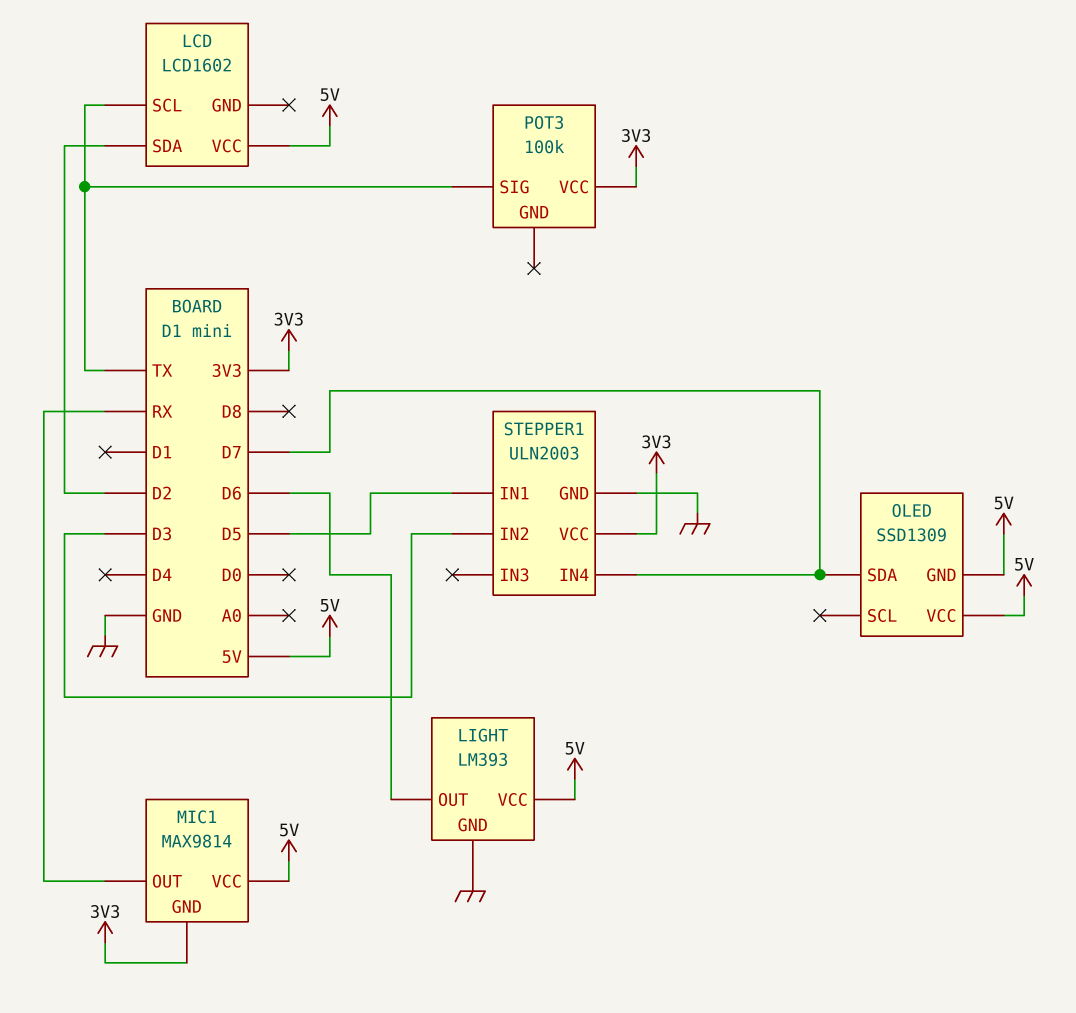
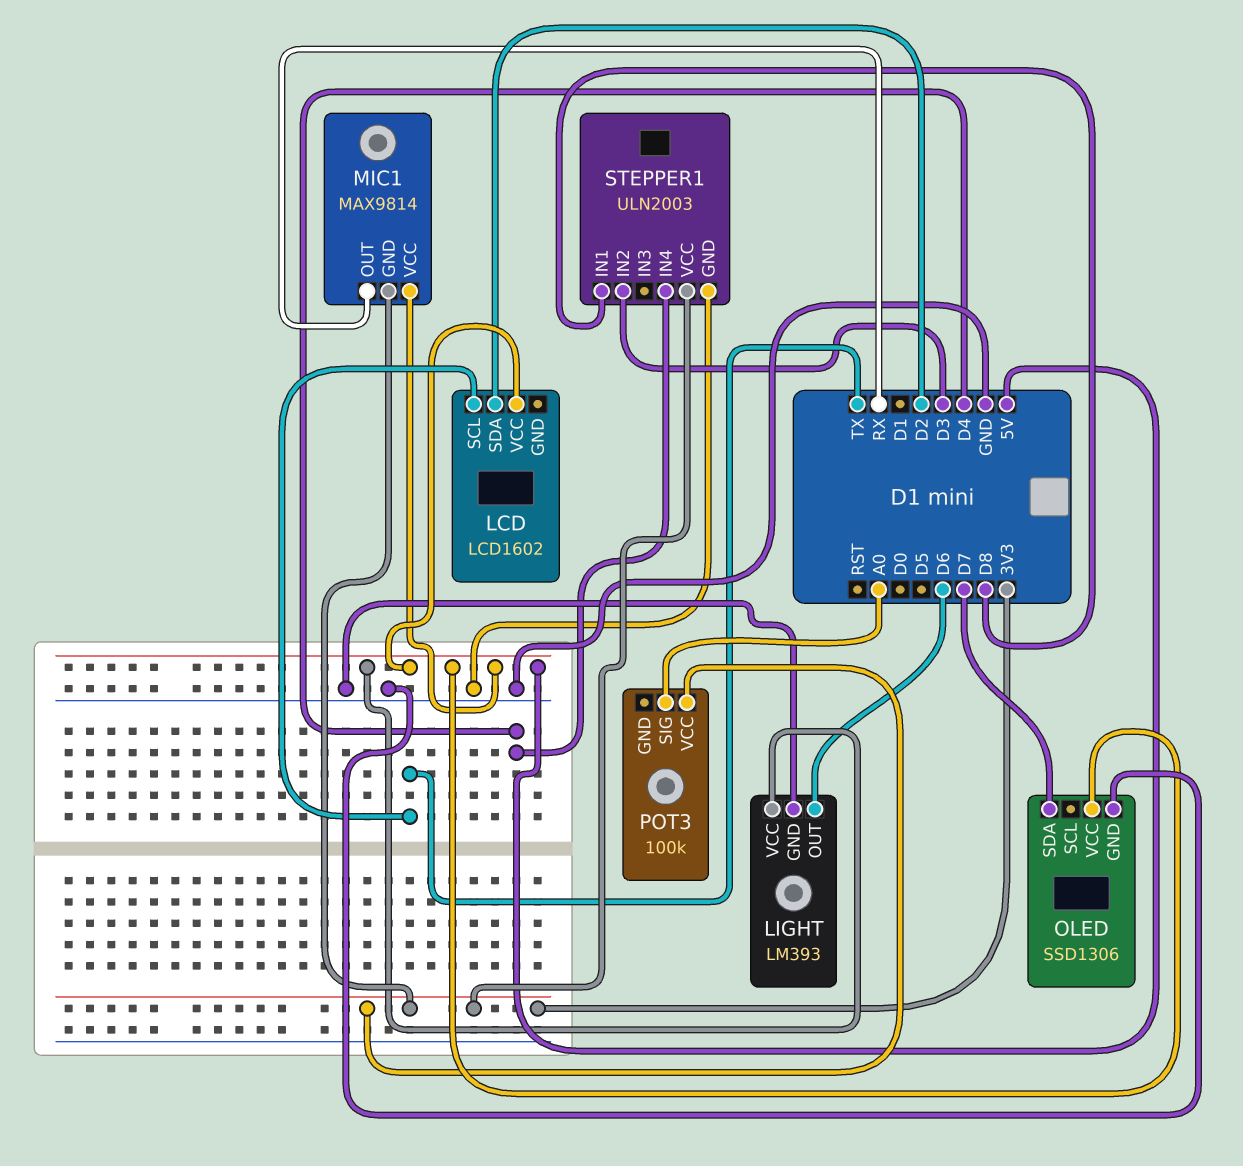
OLED: SSD1309 -> SSD1306
OLED pin GND: 5V -> GND
POT3 pin SIG: TX -> A0
STEPPER1 pin IN1: D5 -> D8
STEPPER1 pin IN4: D7 -> D4

